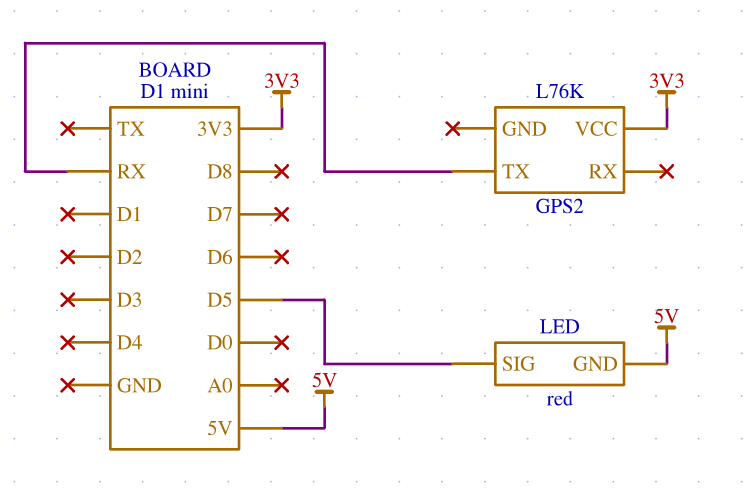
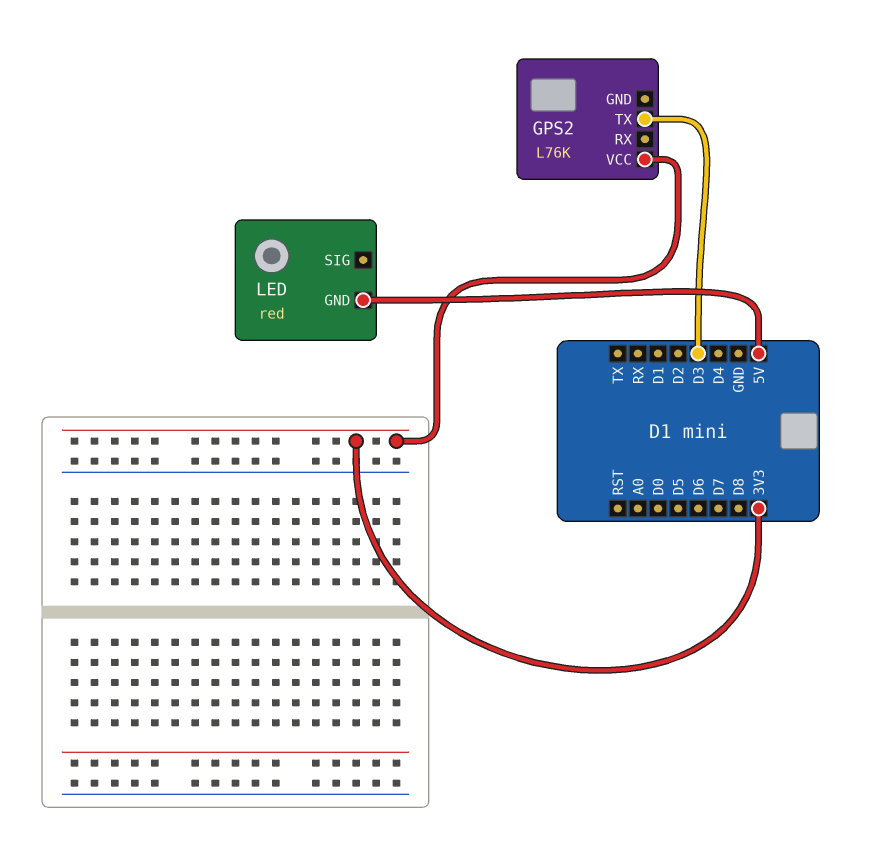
GPS2 pin TX: RX -> D3
LED pin SIG: D5 -> none

